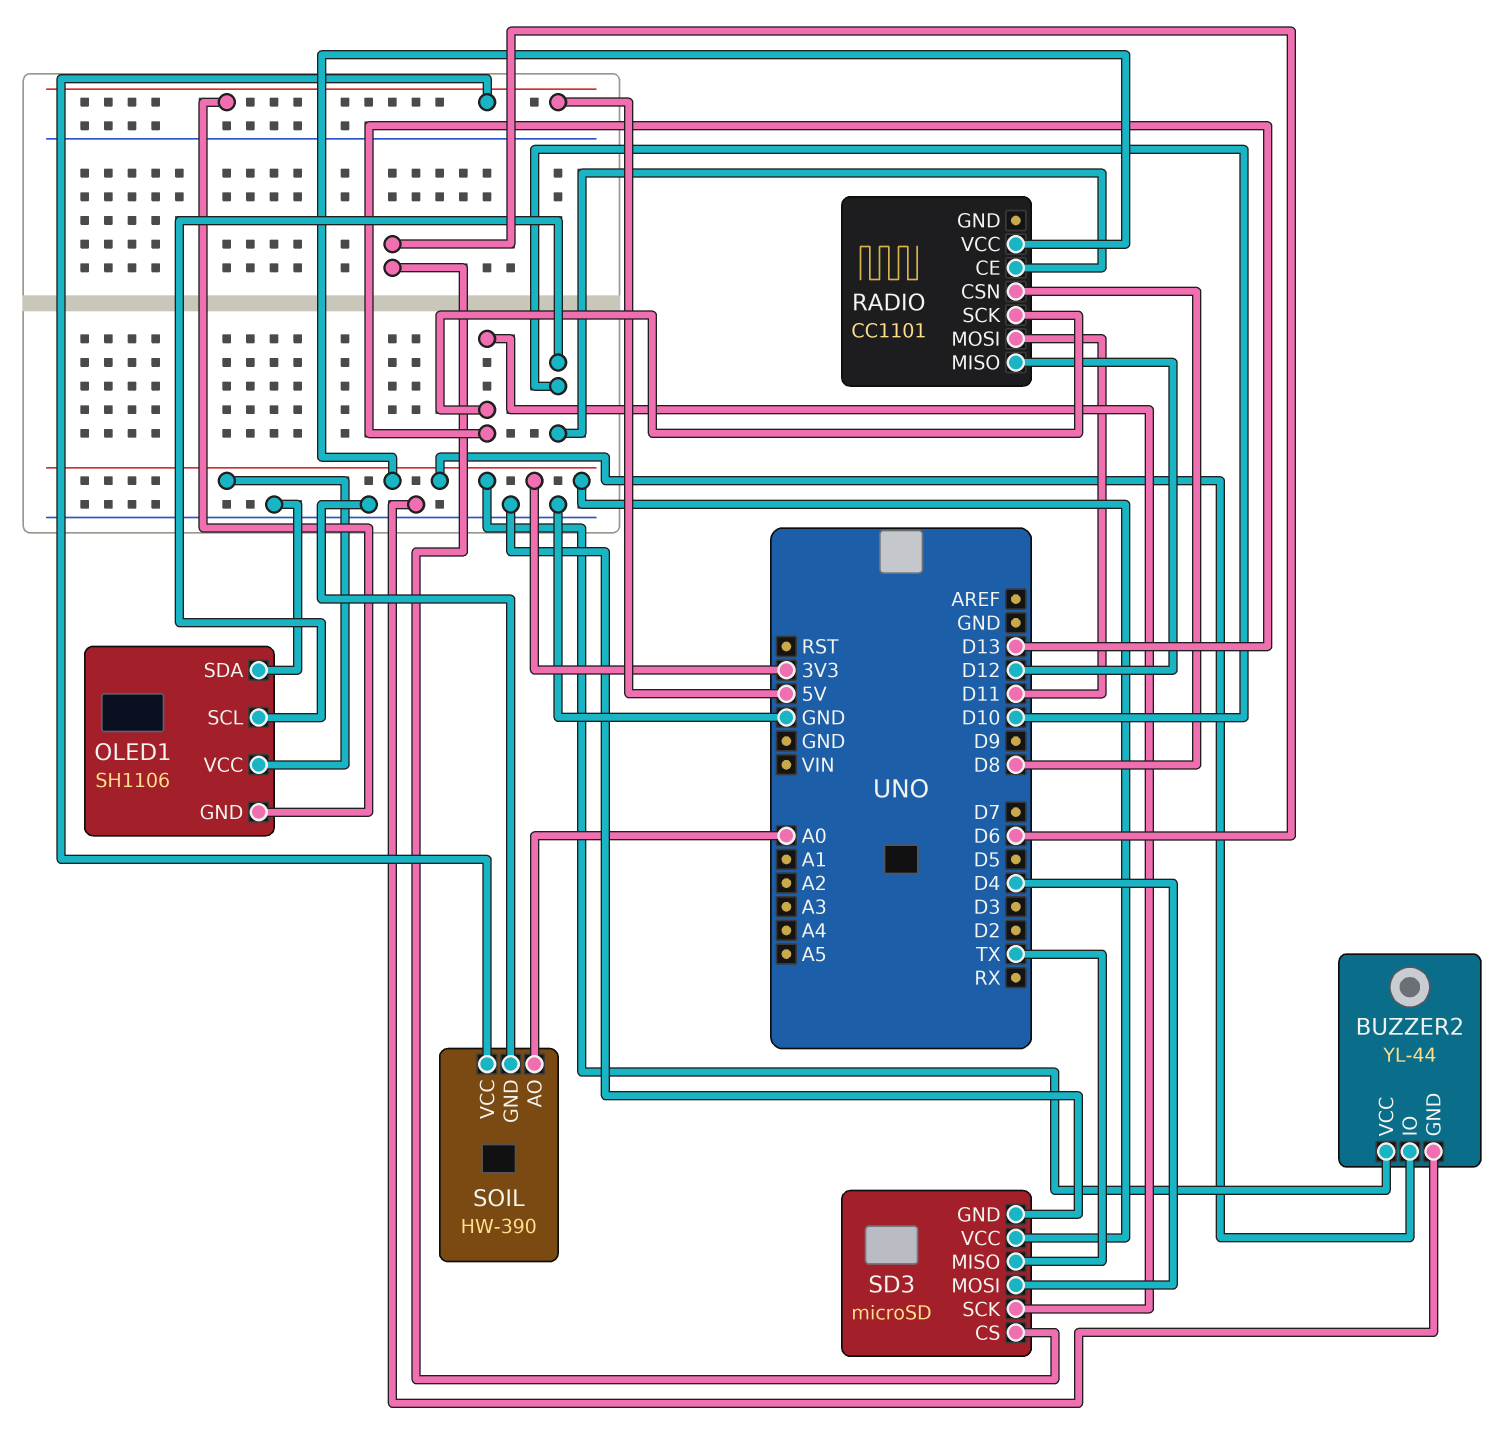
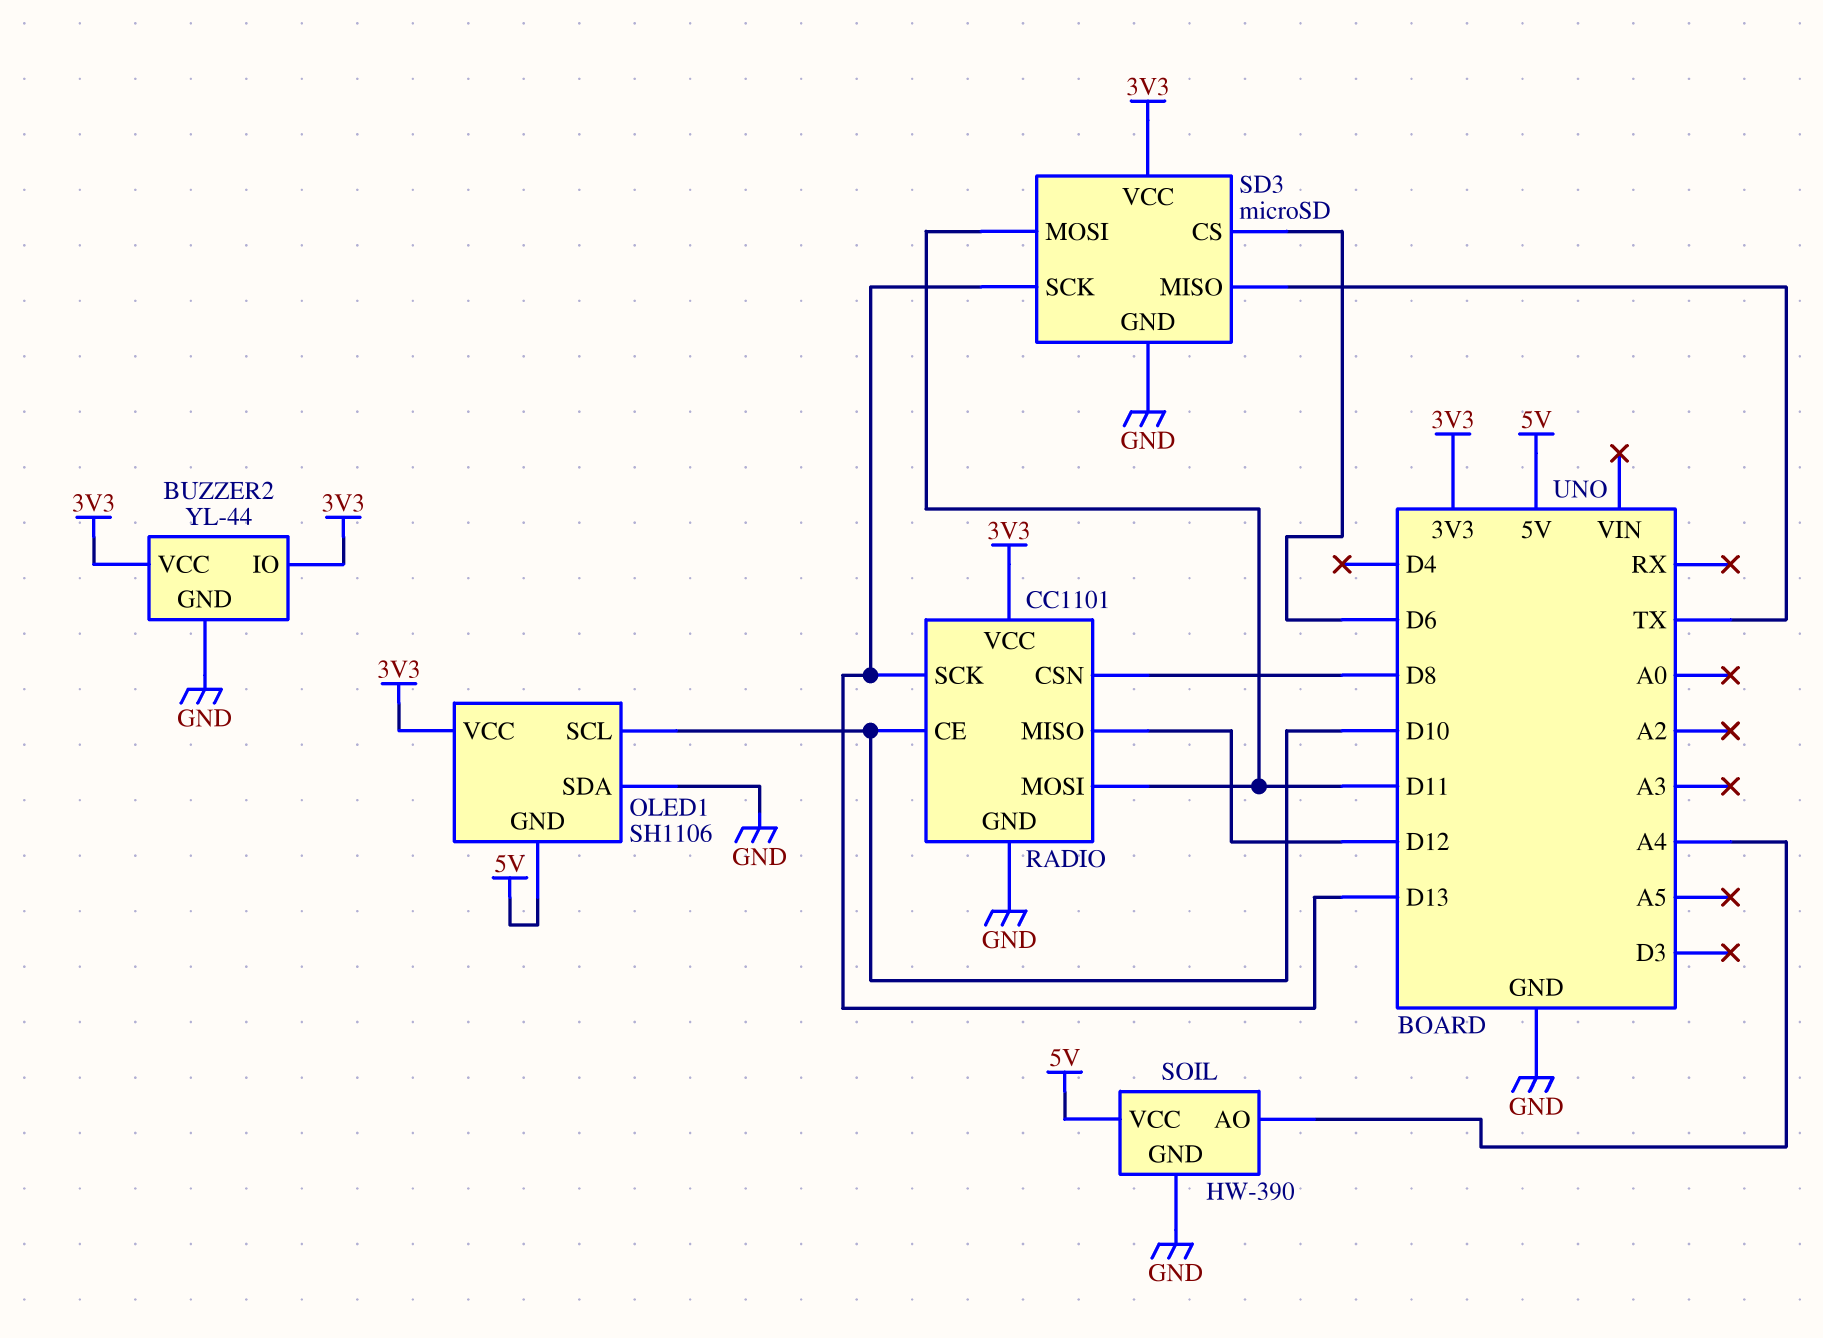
RADIO pin GND: none -> GND
SD3 pin MOSI: D4 -> D11
SOIL pin AO: A0 -> A4

